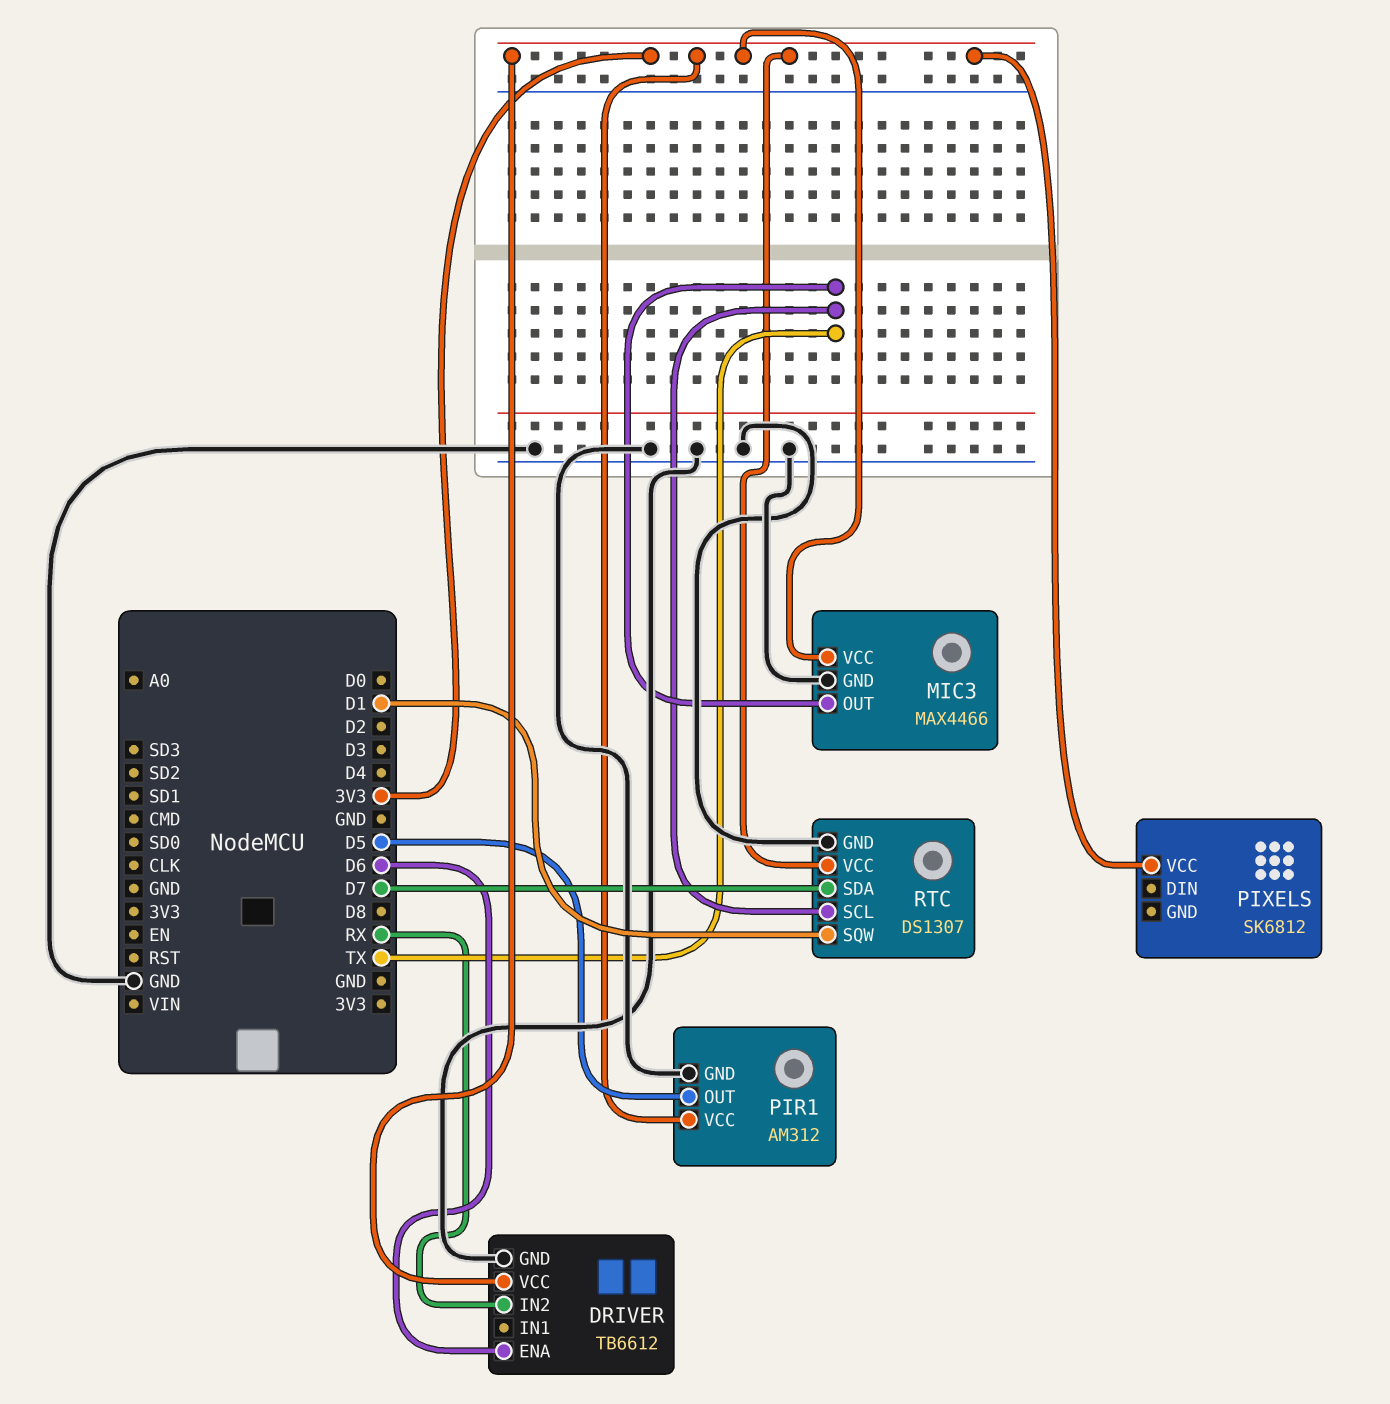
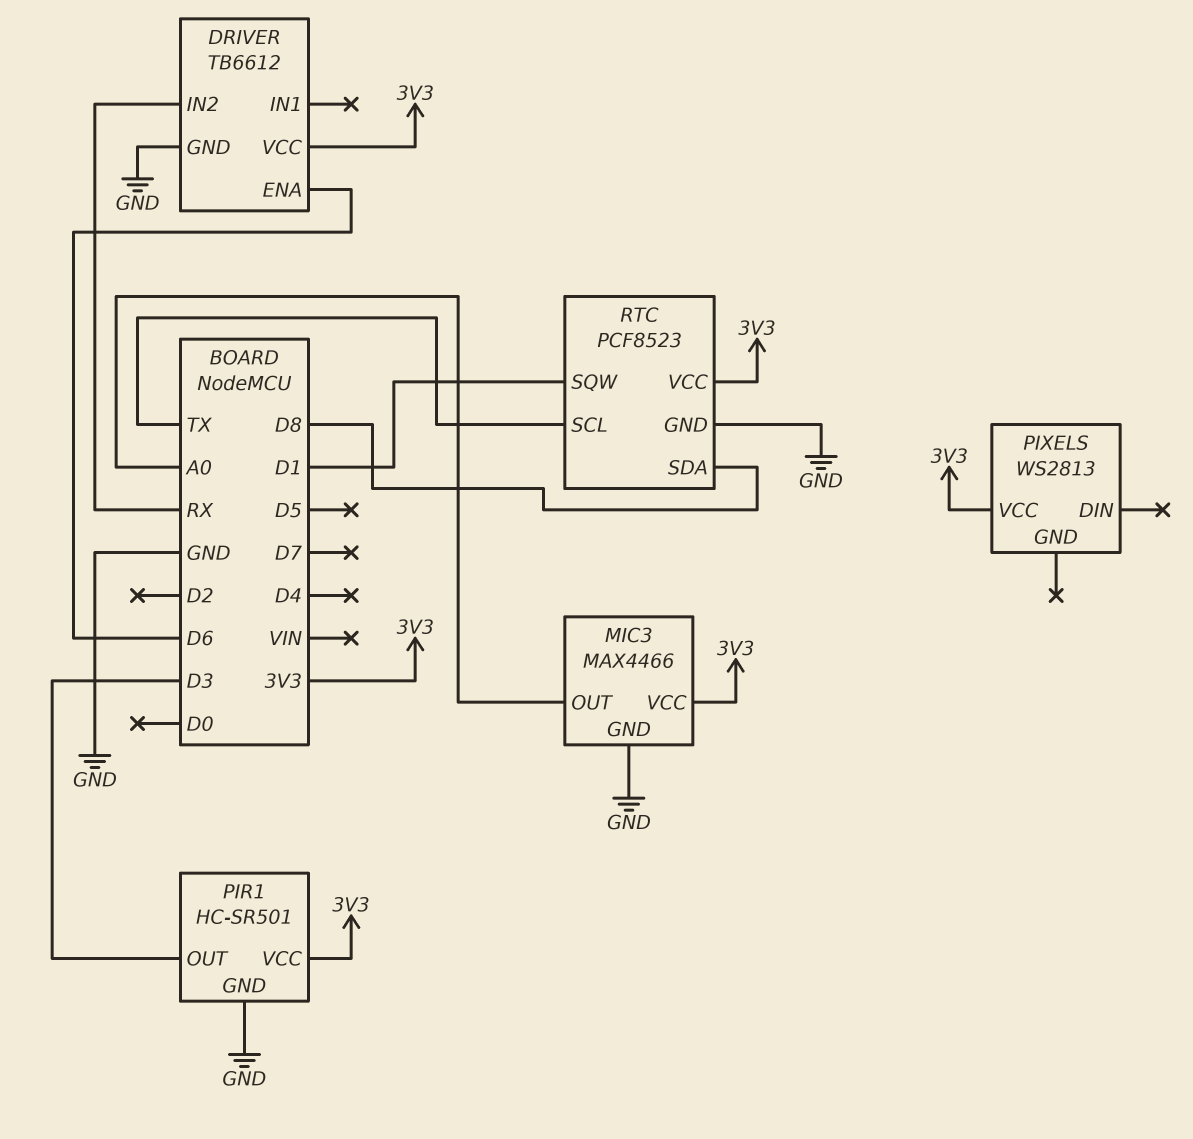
MIC3 pin OUT: TX -> A0
PIR1: AM312 -> HC-SR501
PIR1 pin OUT: D5 -> D3
PIXELS: SK6812 -> WS2813
RTC: DS1307 -> PCF8523
RTC pin SDA: D7 -> D8

